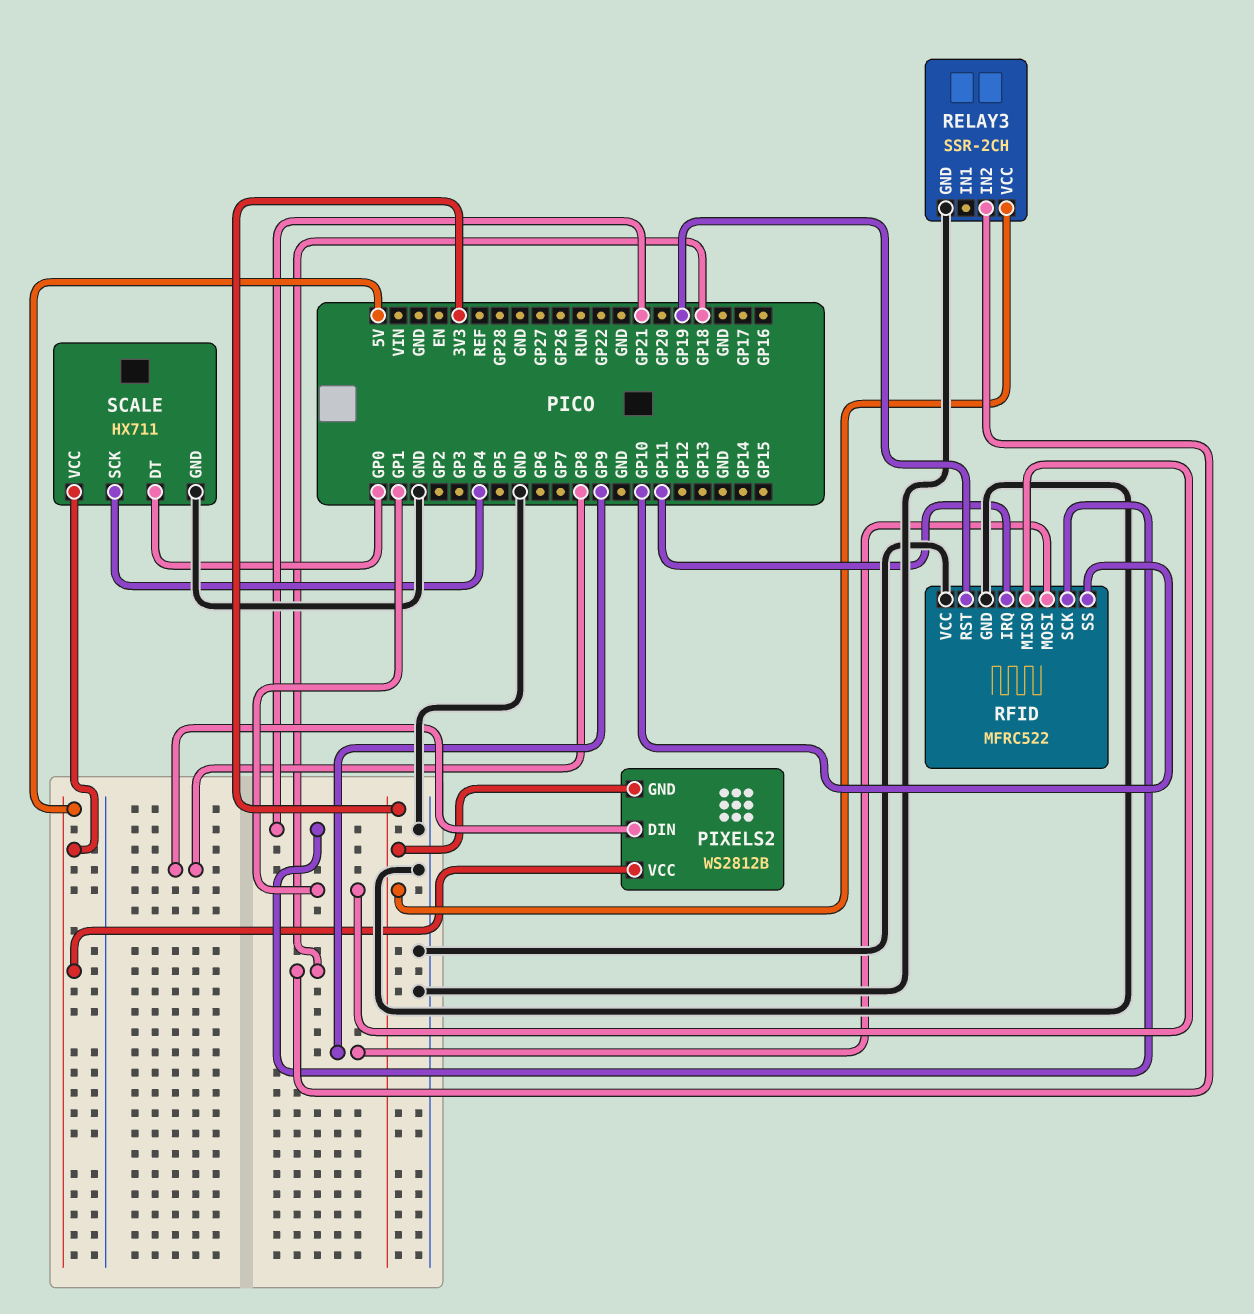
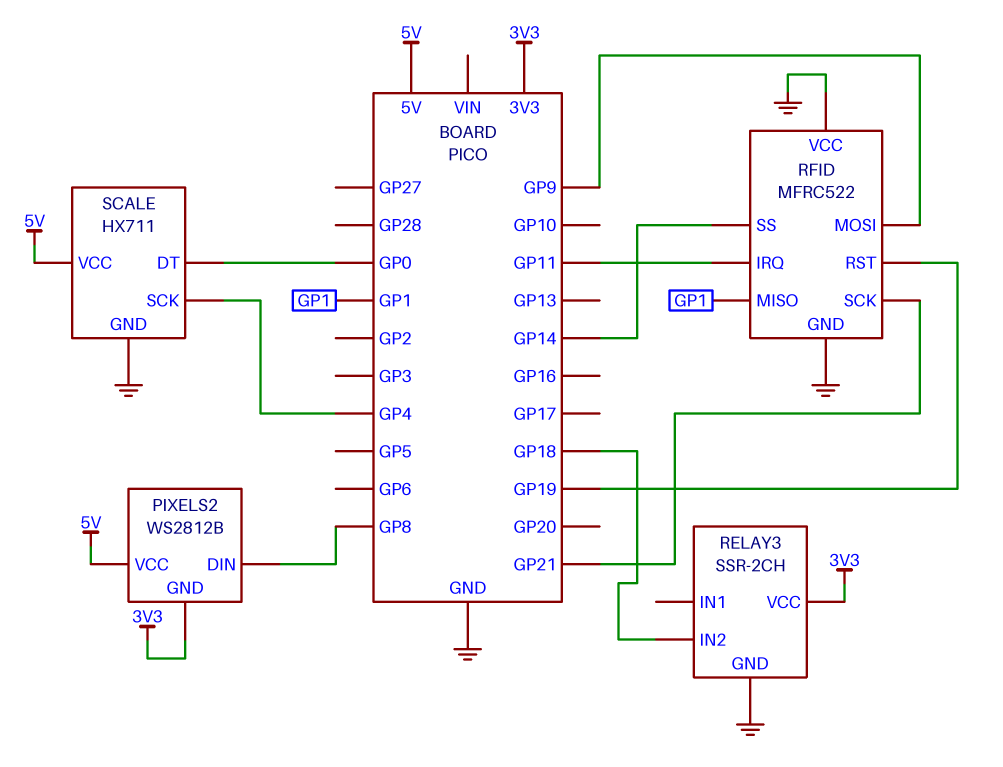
RFID pin SS: GP10 -> GP14

